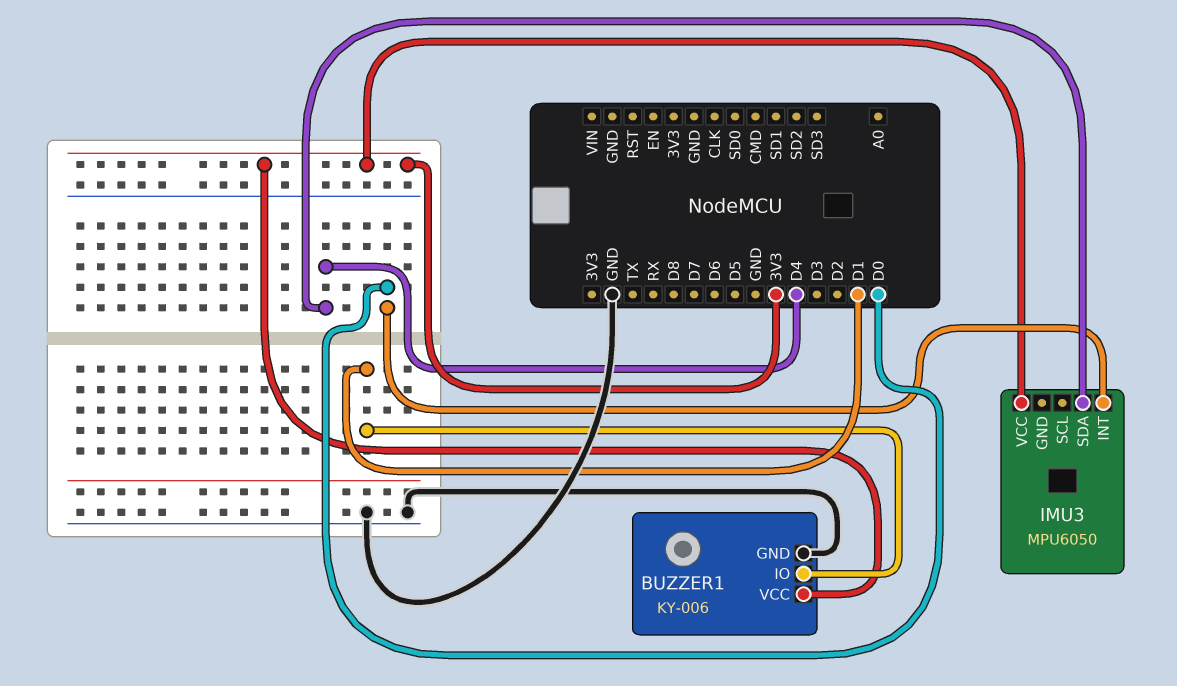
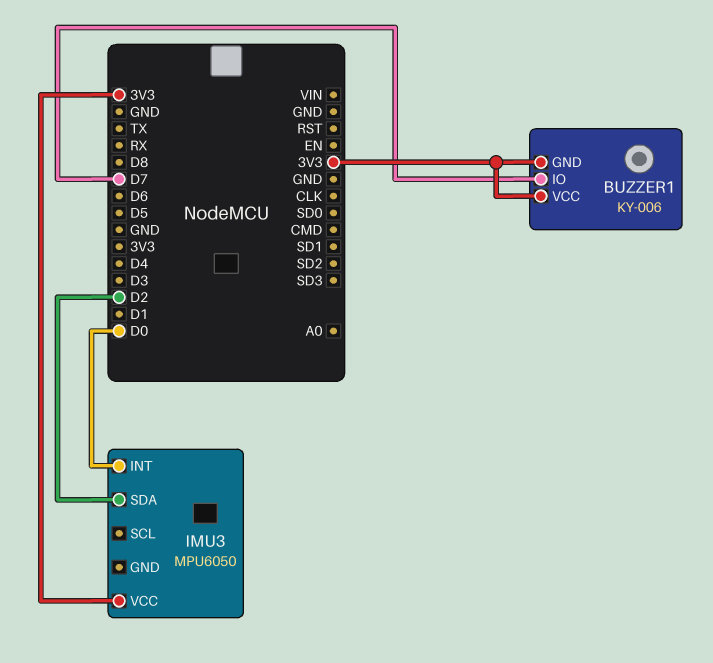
BUZZER1 pin GND: GND -> 3V3
BUZZER1 pin IO: D1 -> D7
IMU3 pin SDA: D4 -> D2

